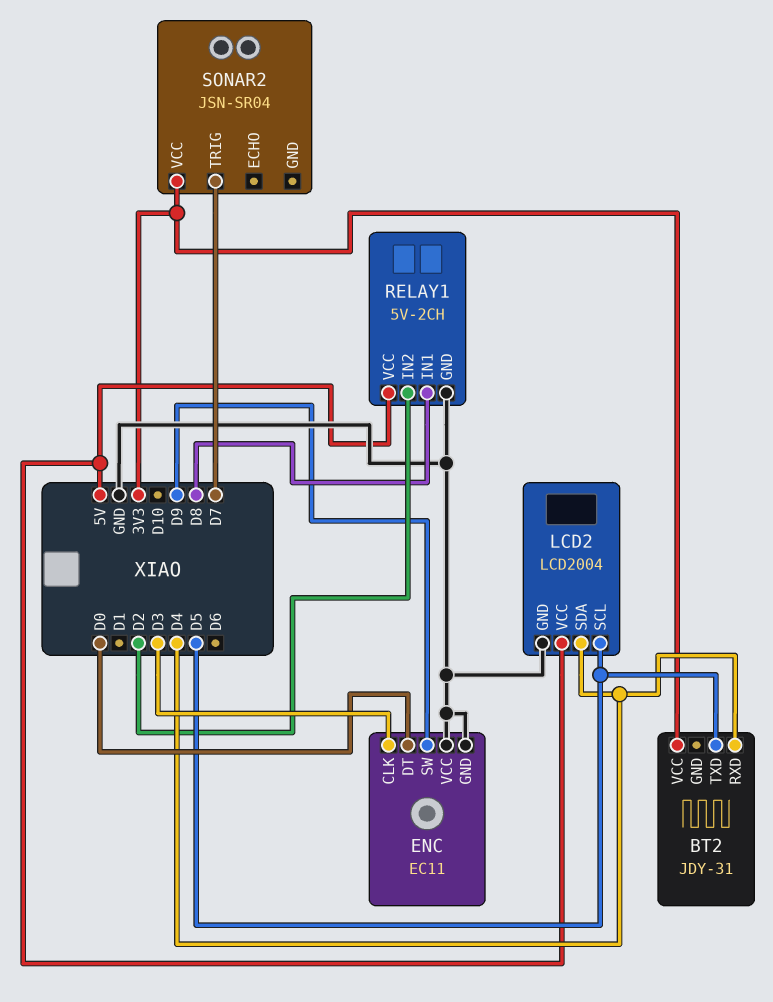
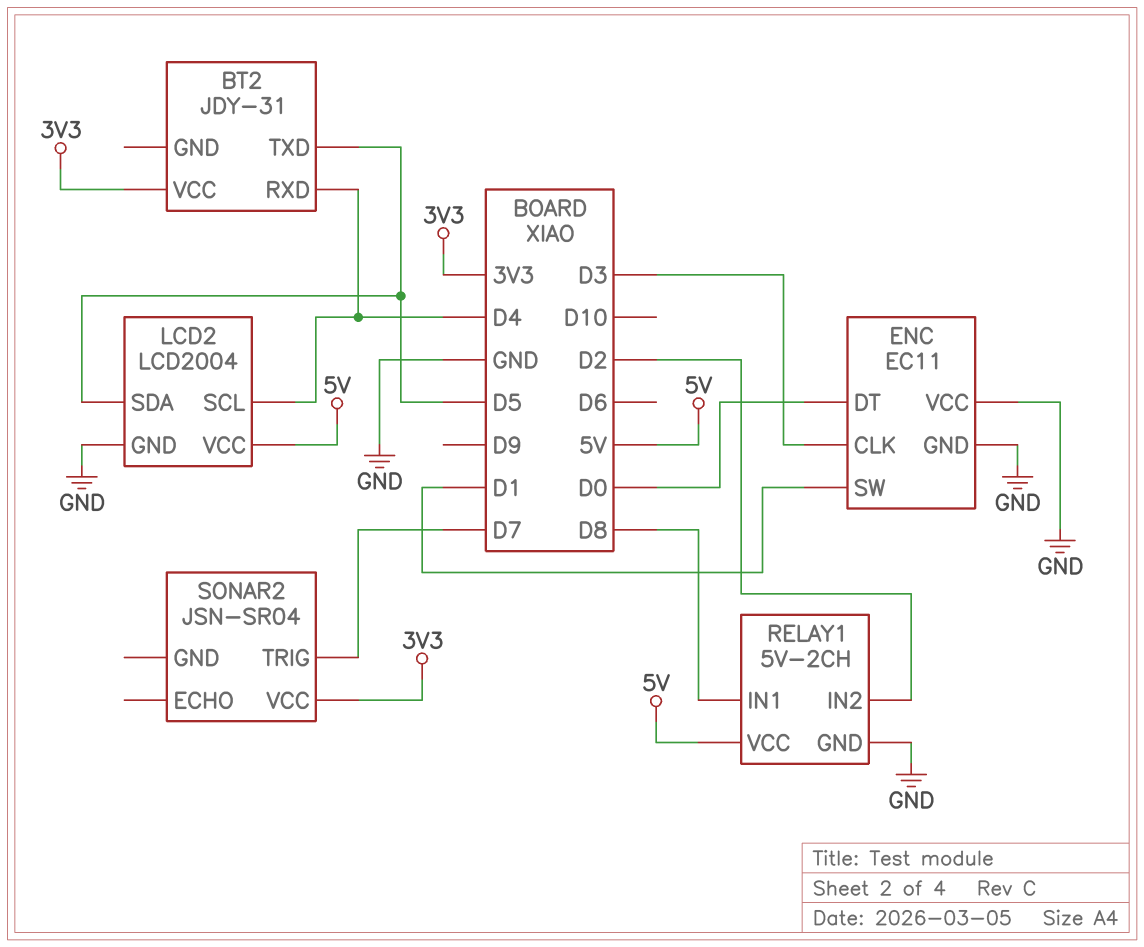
ENC pin SW: D9 -> D1
LCD2 pin SCL: D5 -> D4
LCD2 pin SDA: D4 -> D5

